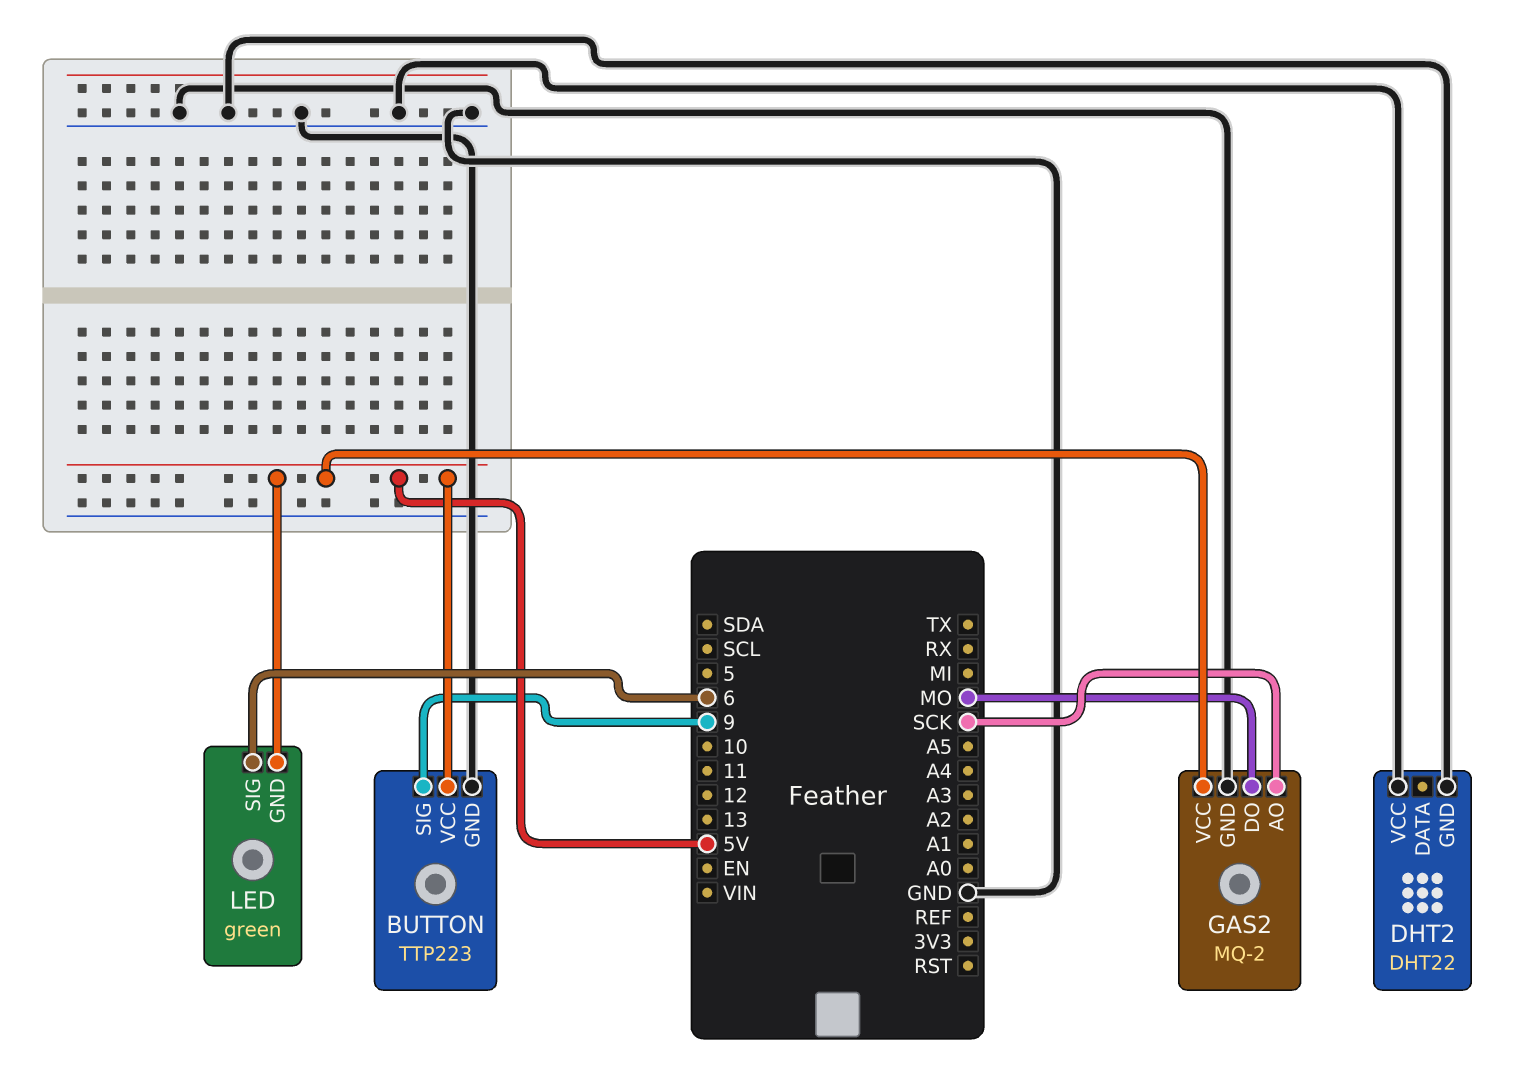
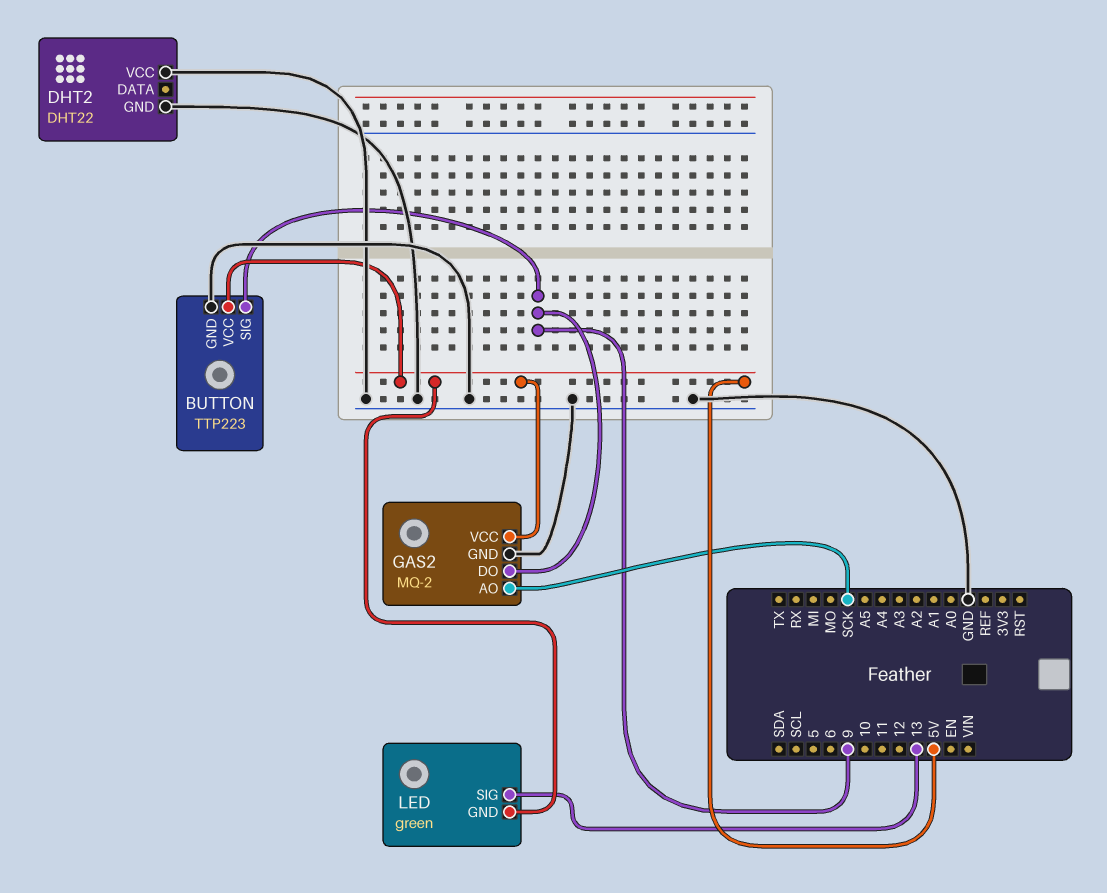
GAS2 pin DO: MO -> 9
LED pin SIG: 6 -> 13

